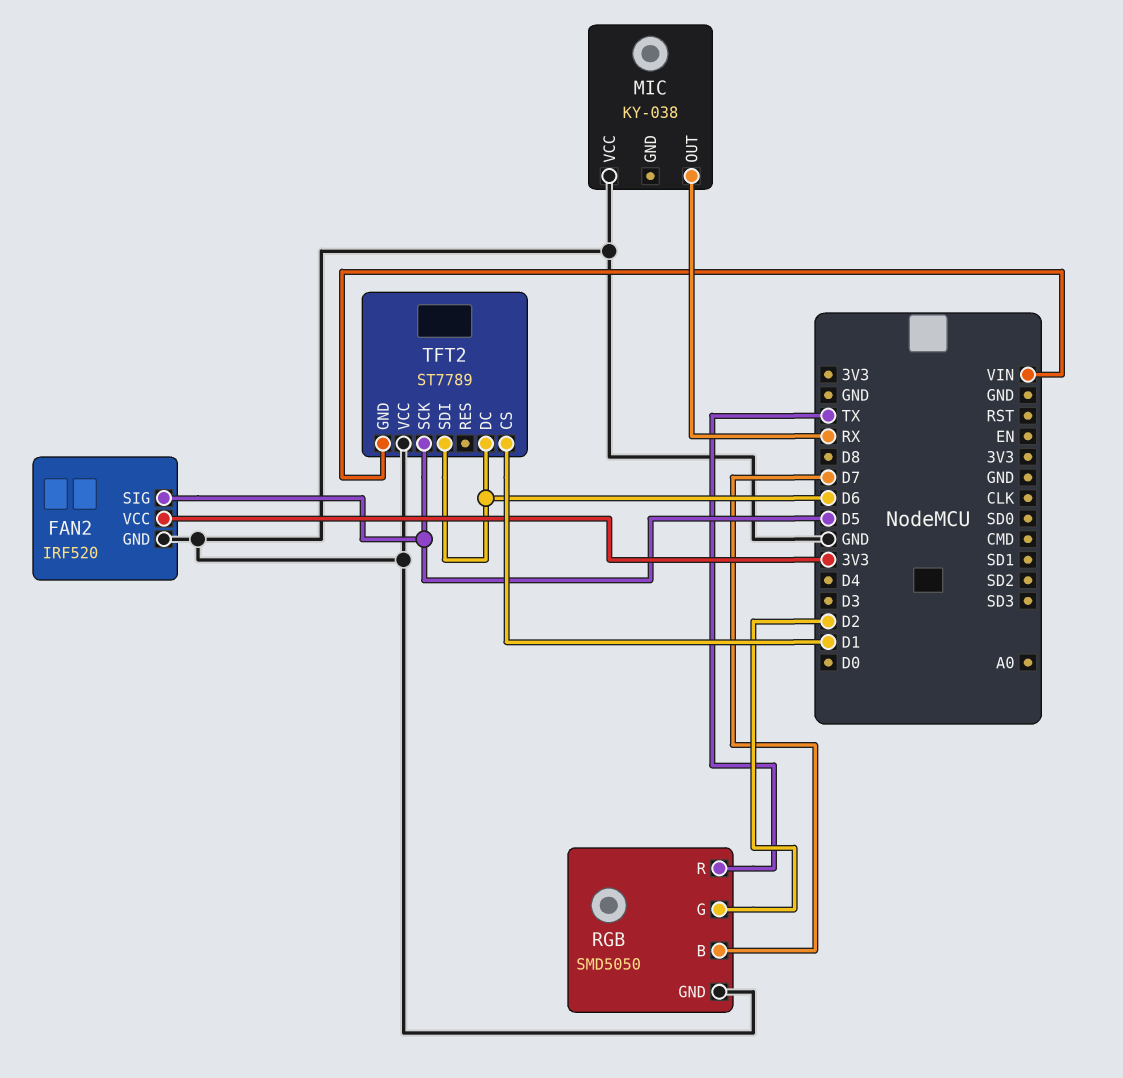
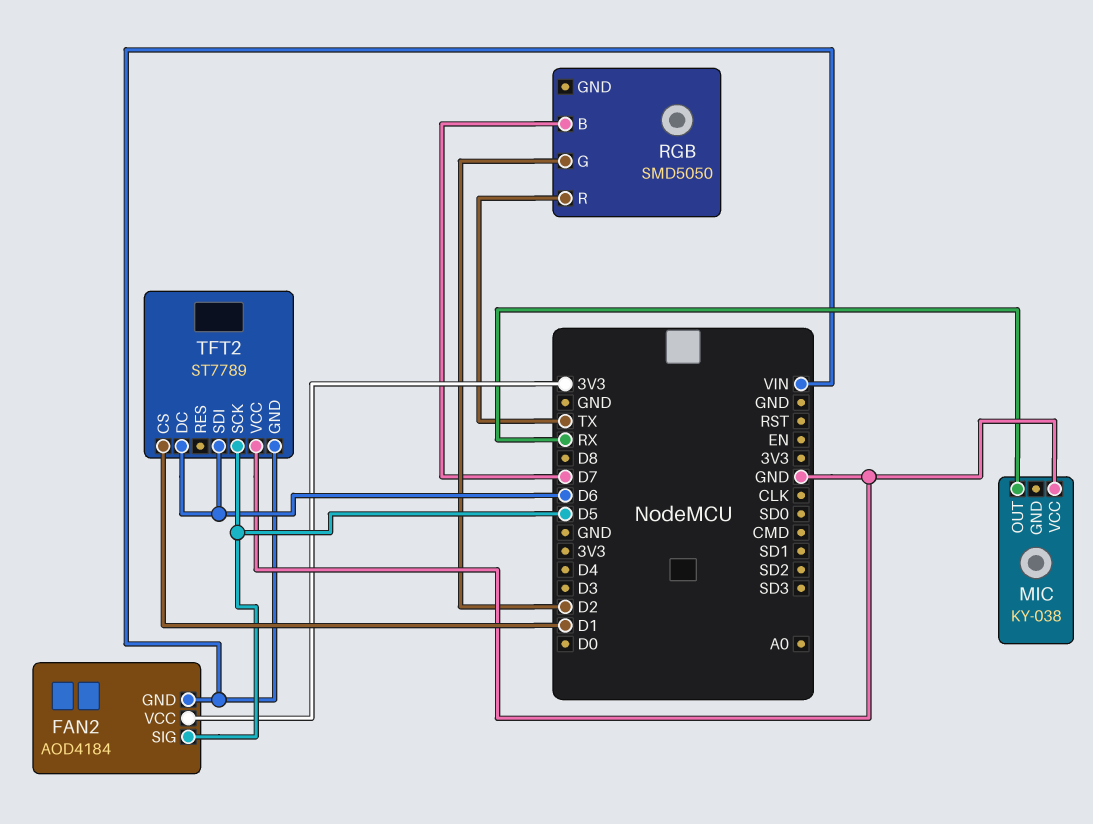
FAN2: IRF520 -> AOD4184
FAN2 pin GND: GND -> VIN
RGB pin GND: GND -> none

